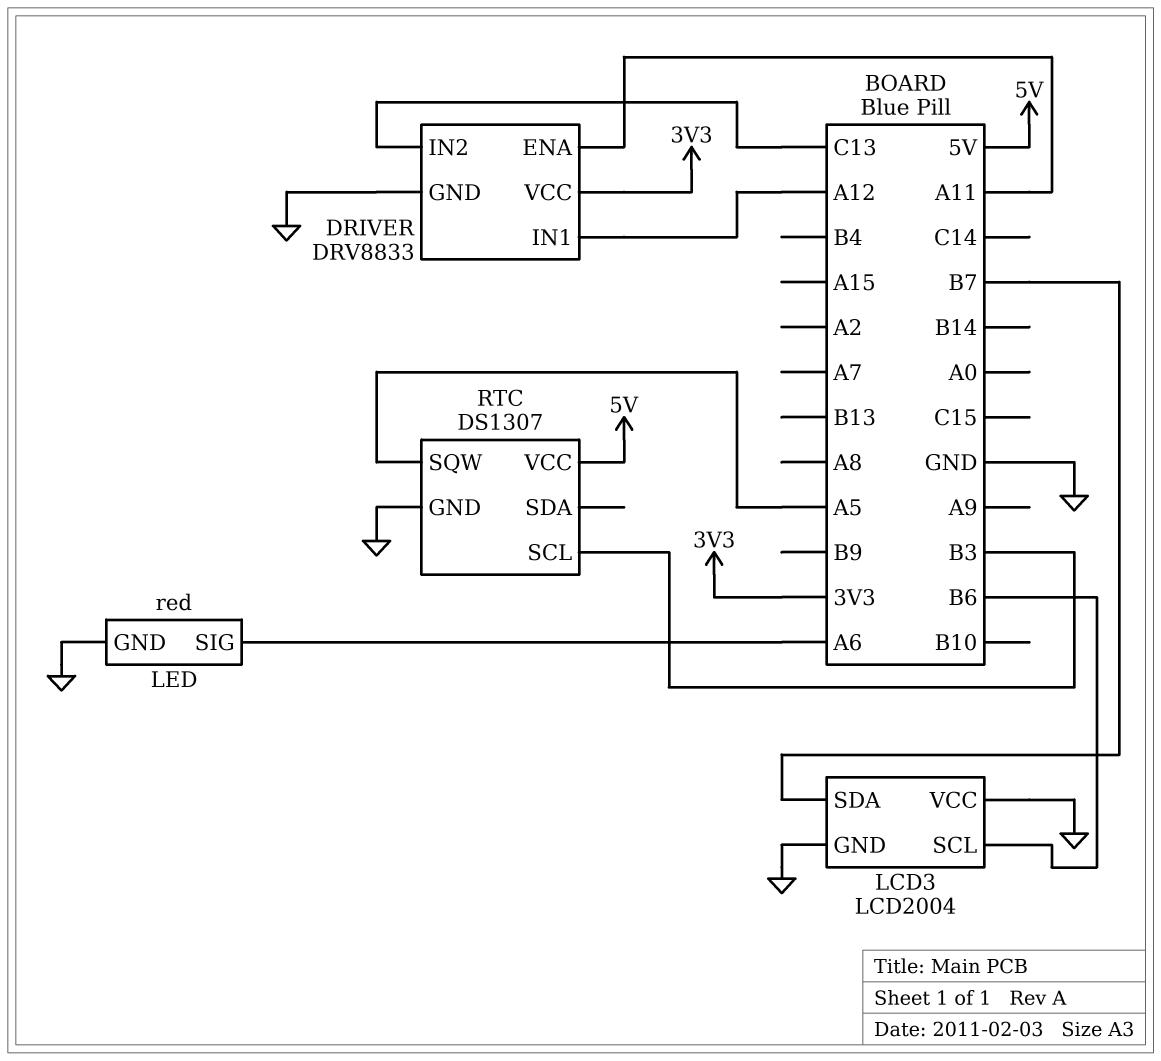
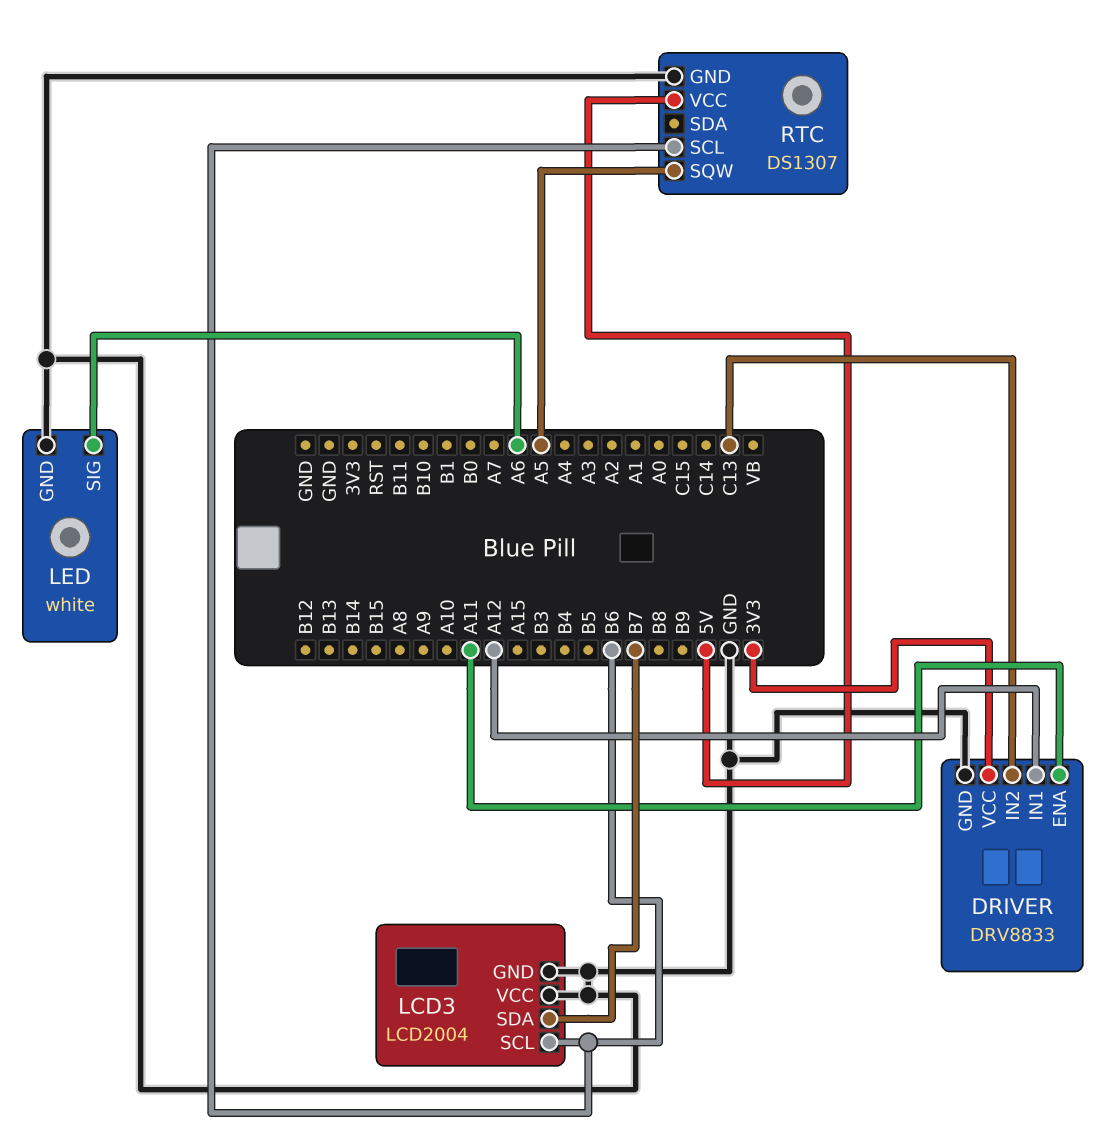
LED: red -> white
RTC pin SCL: B3 -> B6

